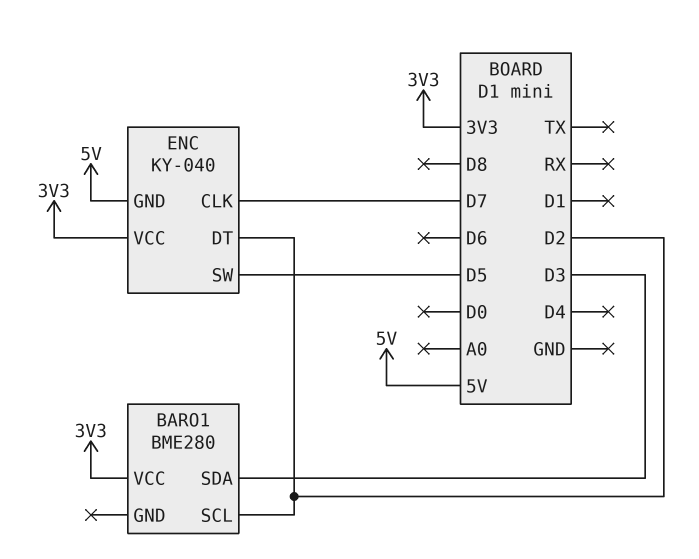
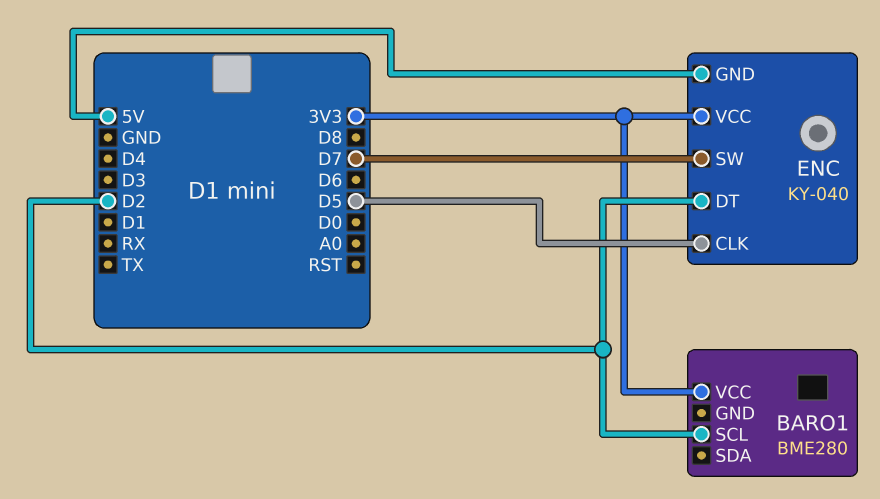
BARO1 pin SDA: D3 -> none
ENC pin CLK: D7 -> D5
ENC pin SW: D5 -> D7

